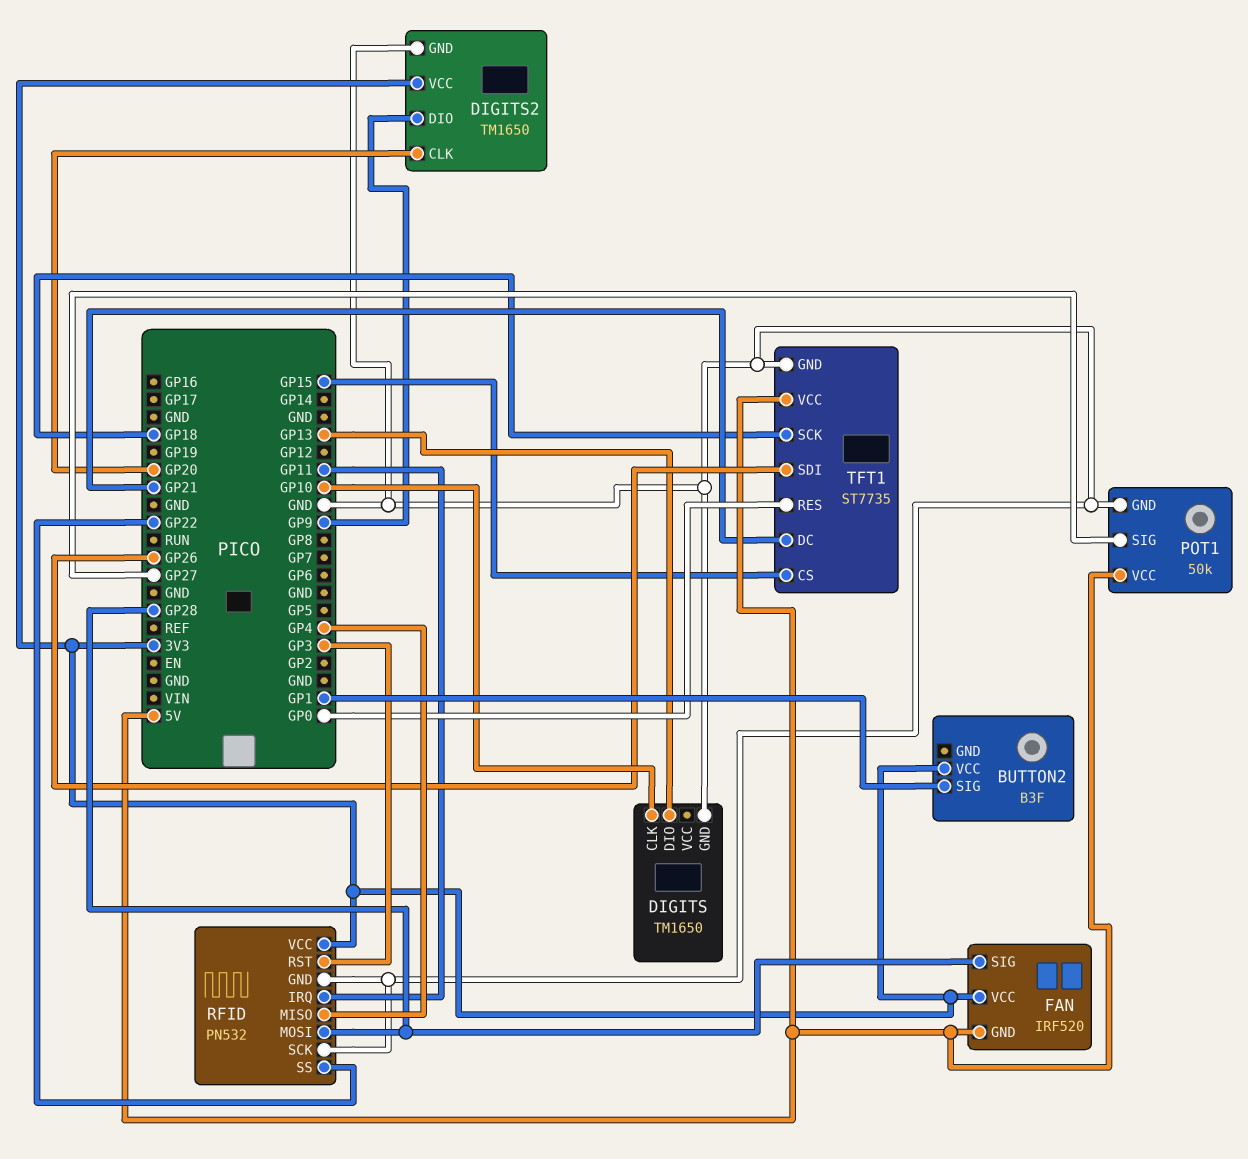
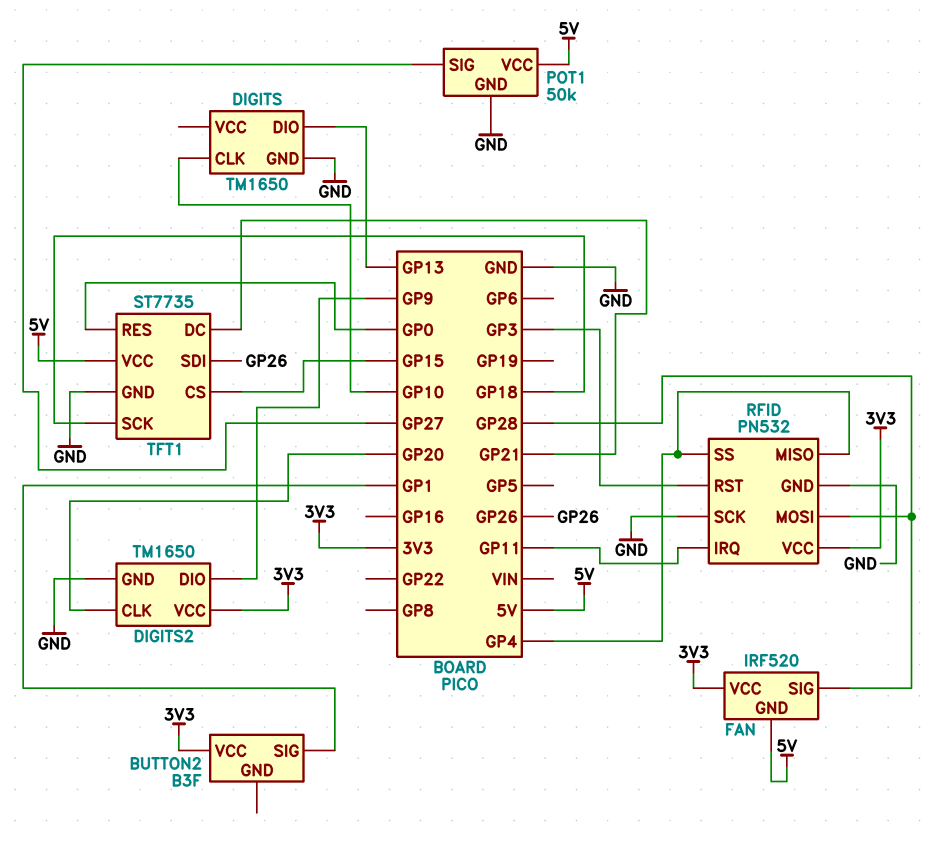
RFID pin SS: GP22 -> GP4

